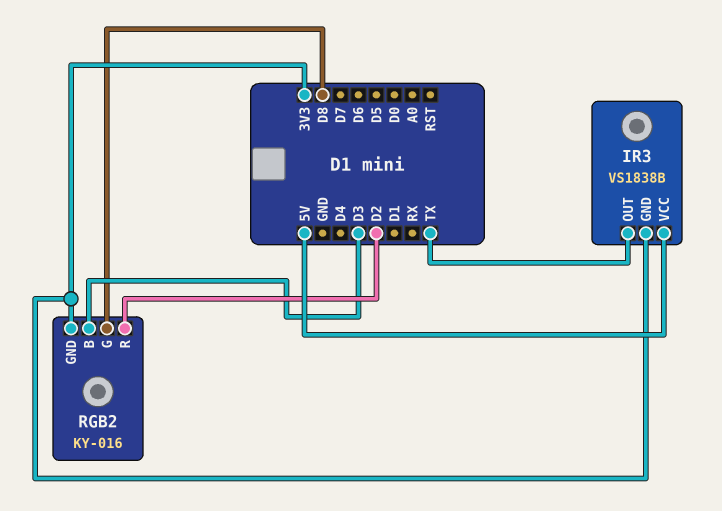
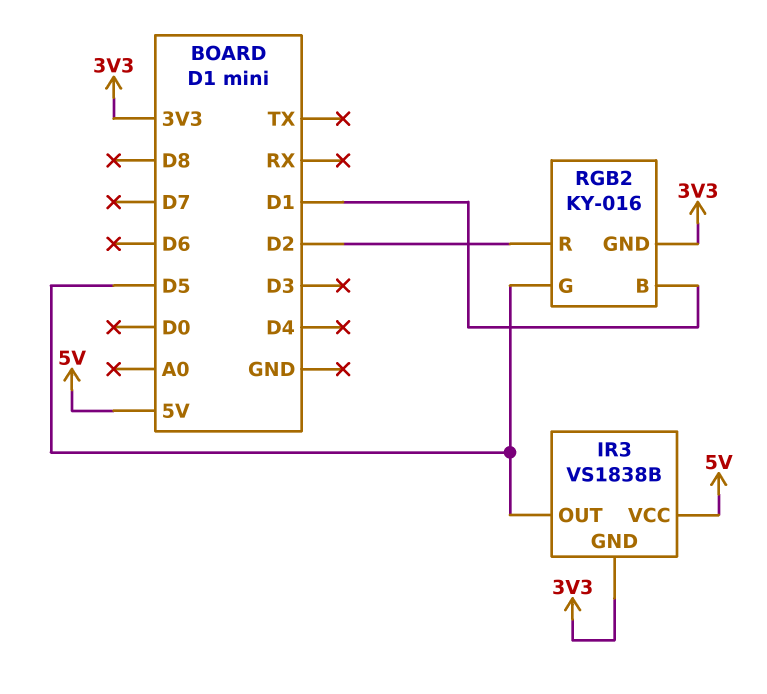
IR3 pin OUT: TX -> D5
RGB2 pin B: D3 -> D1
RGB2 pin G: D8 -> D5

